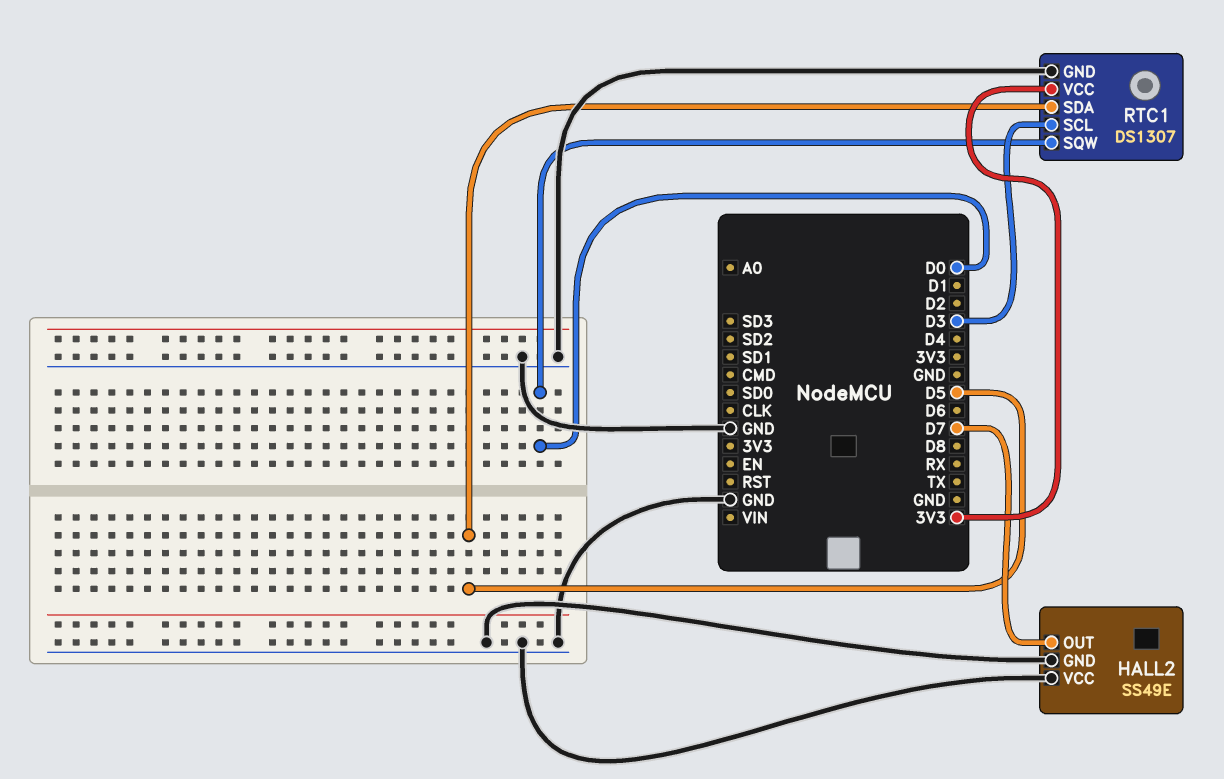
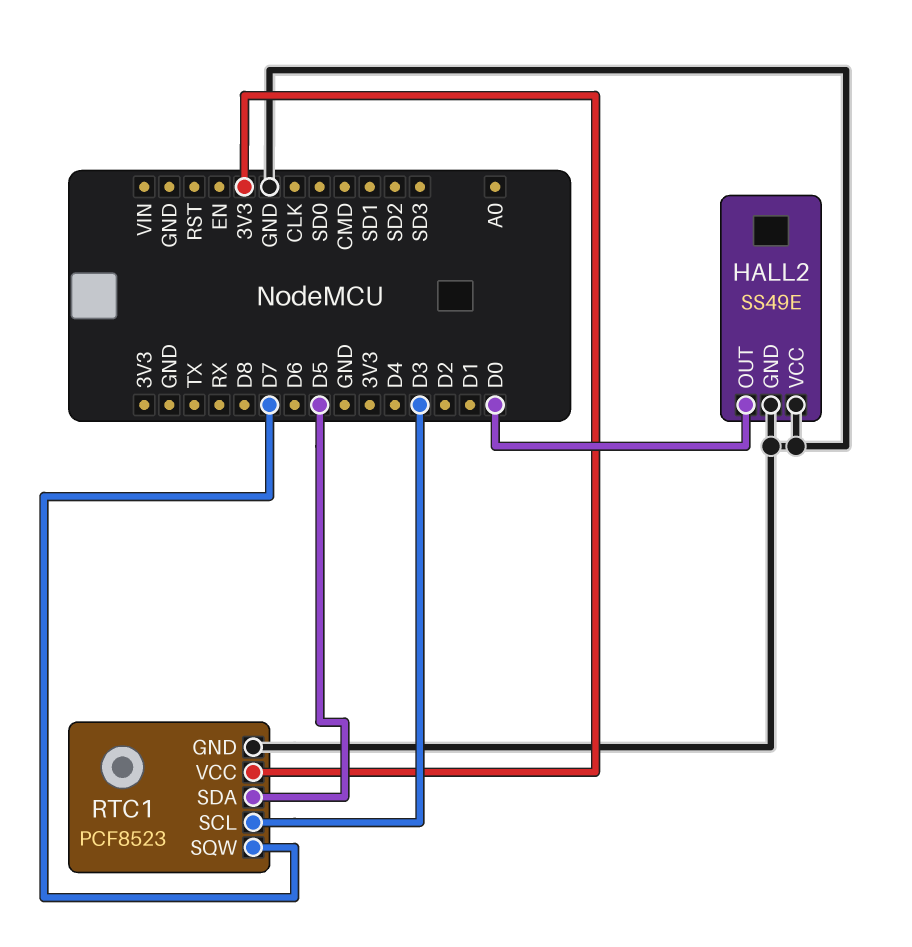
HALL2 pin OUT: D7 -> D0
RTC1: DS1307 -> PCF8523
RTC1 pin SQW: D0 -> D7

